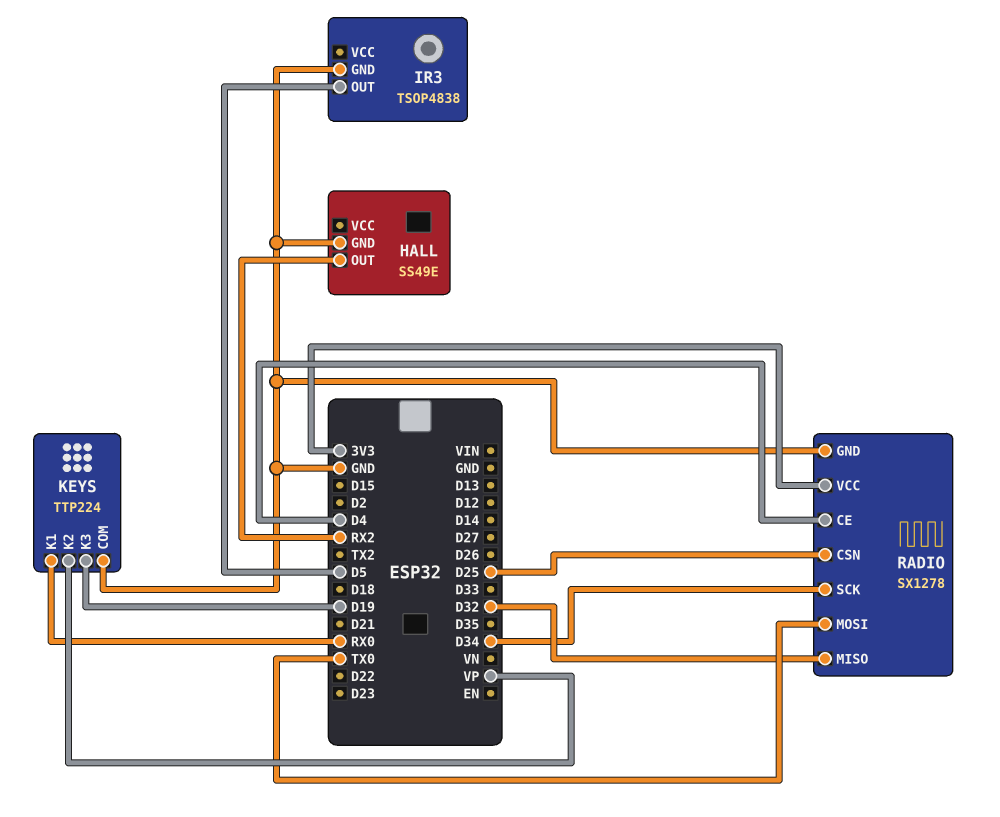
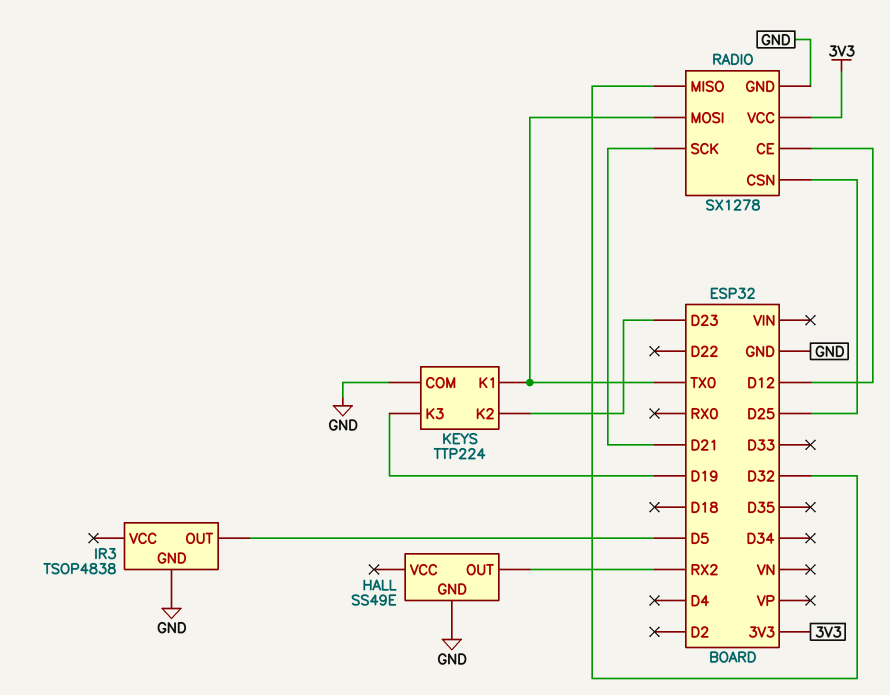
KEYS pin K1: RX0 -> TX0
KEYS pin K2: VP -> D23
RADIO pin CE: D4 -> D12
RADIO pin SCK: D34 -> D21

